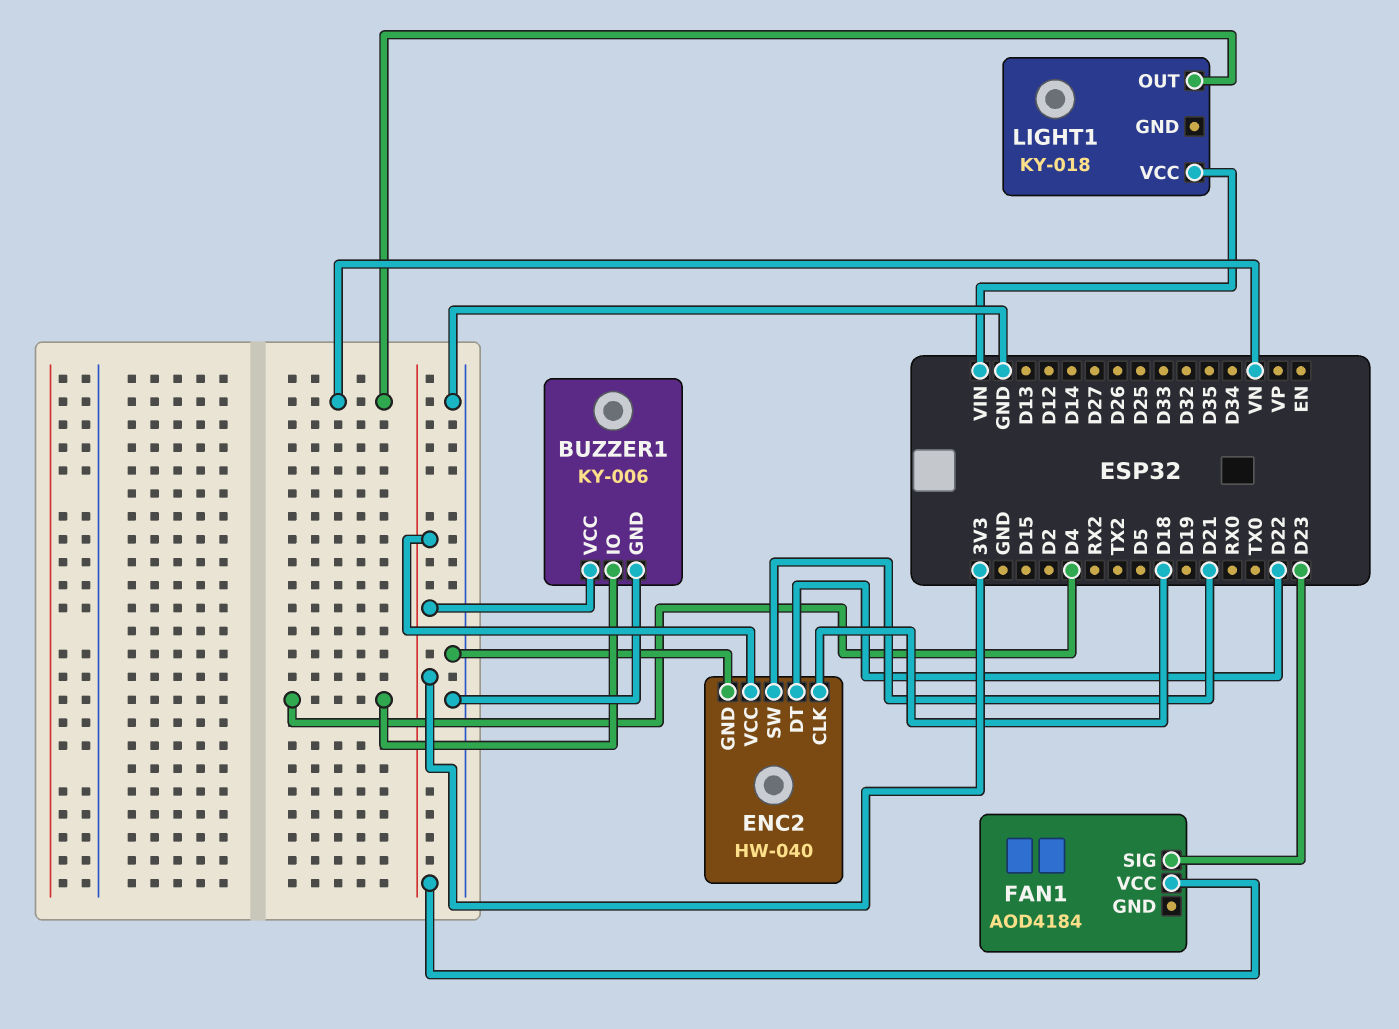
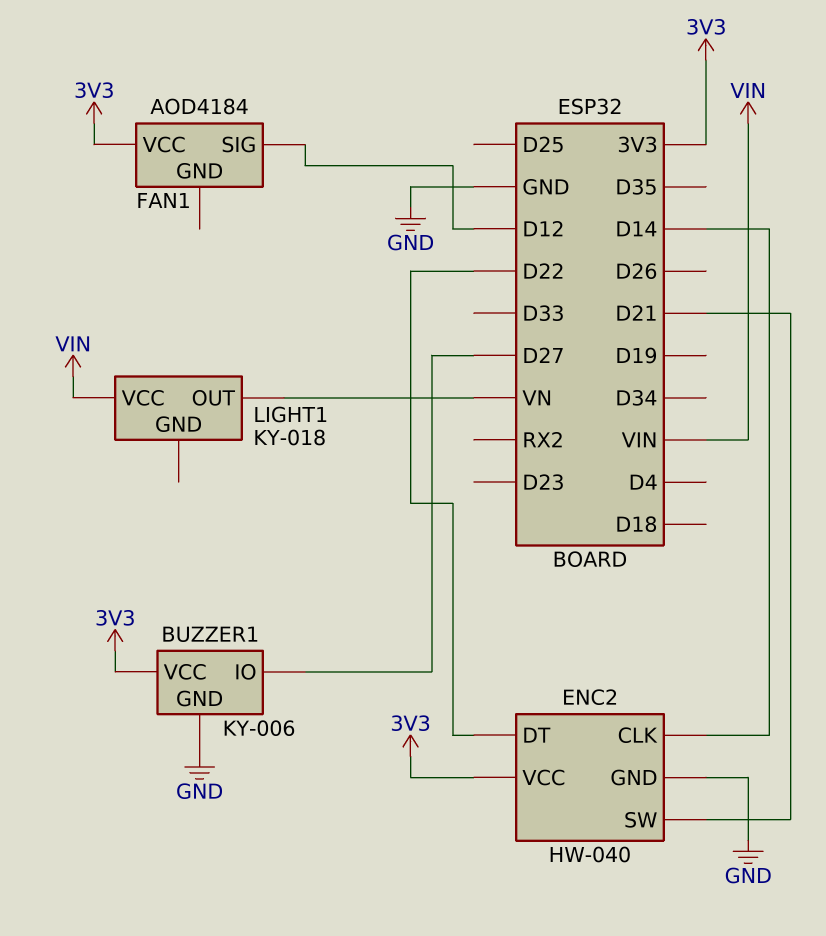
BUZZER1 pin IO: D4 -> D27
ENC2 pin CLK: D18 -> D14
FAN1 pin SIG: D23 -> D12

